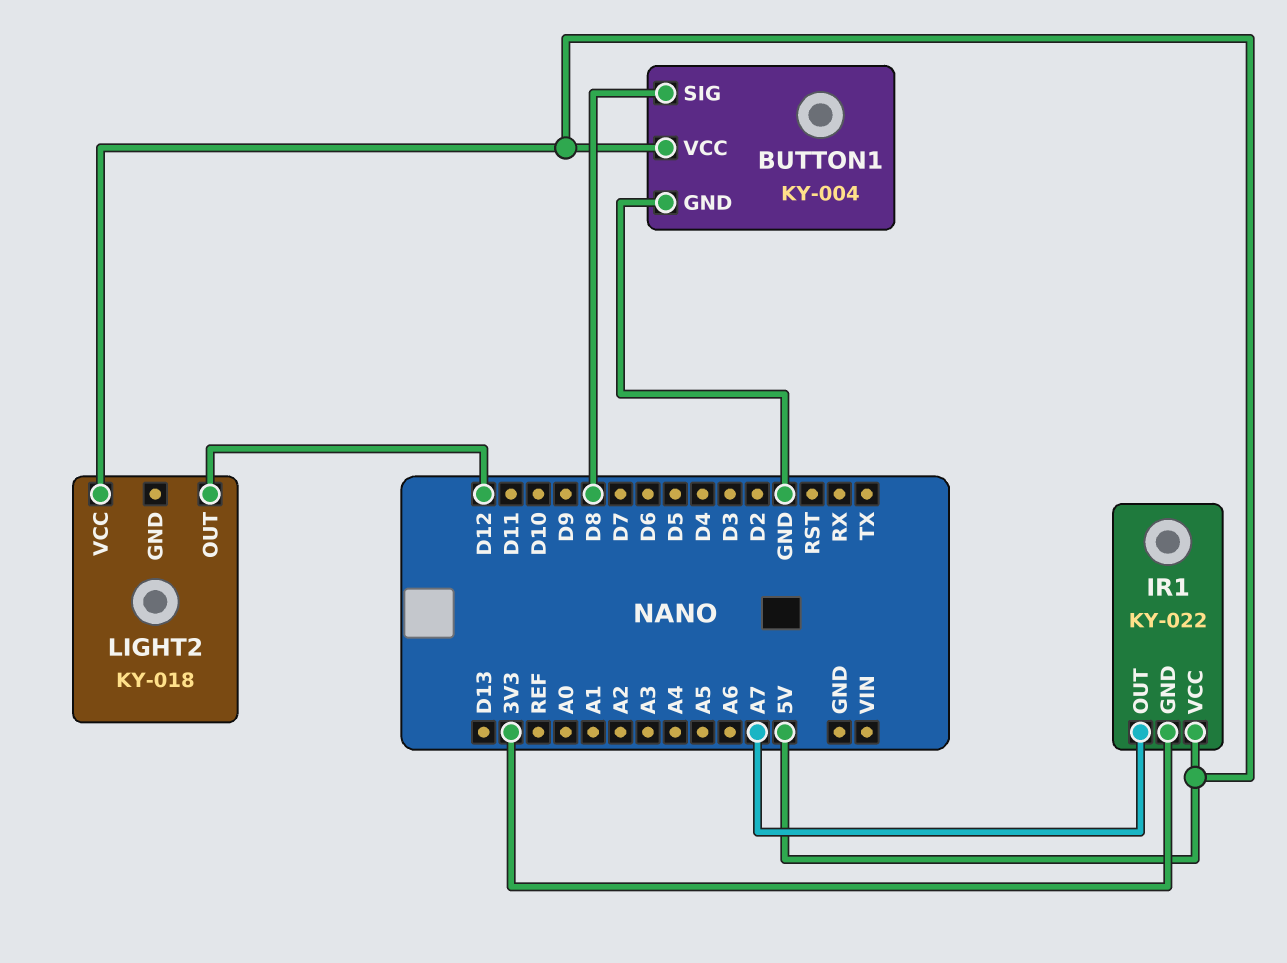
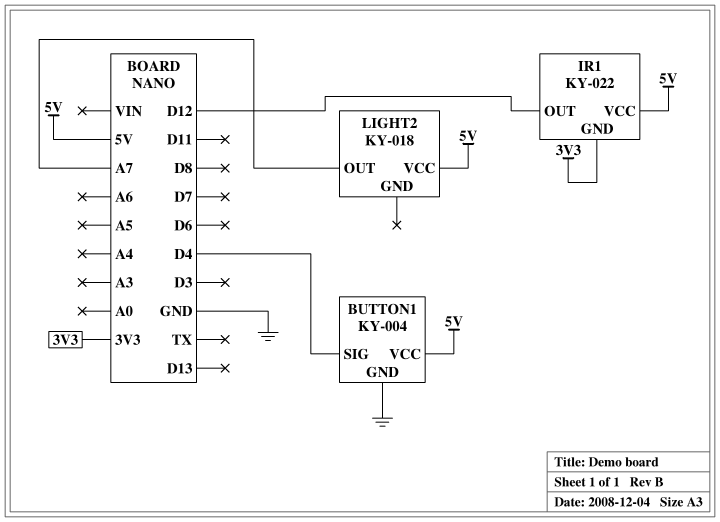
BUTTON1 pin SIG: D8 -> D4
IR1 pin OUT: A7 -> D12
LIGHT2 pin OUT: D12 -> A7

